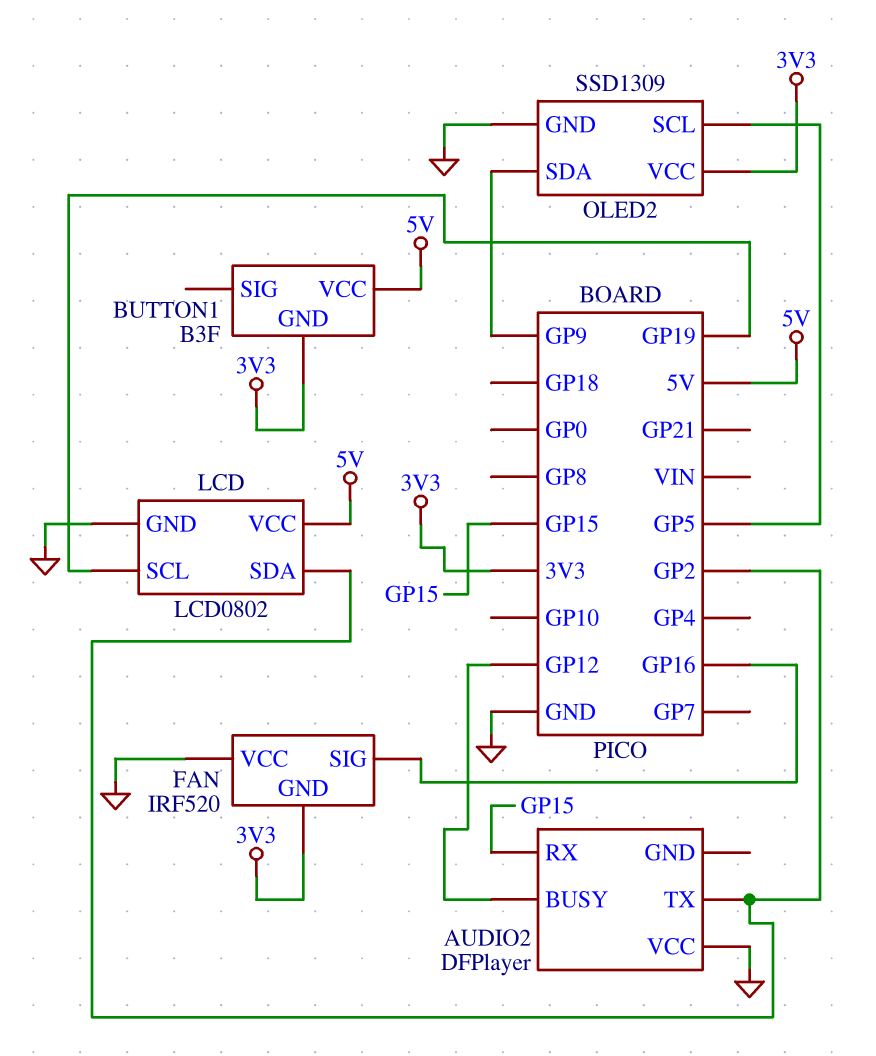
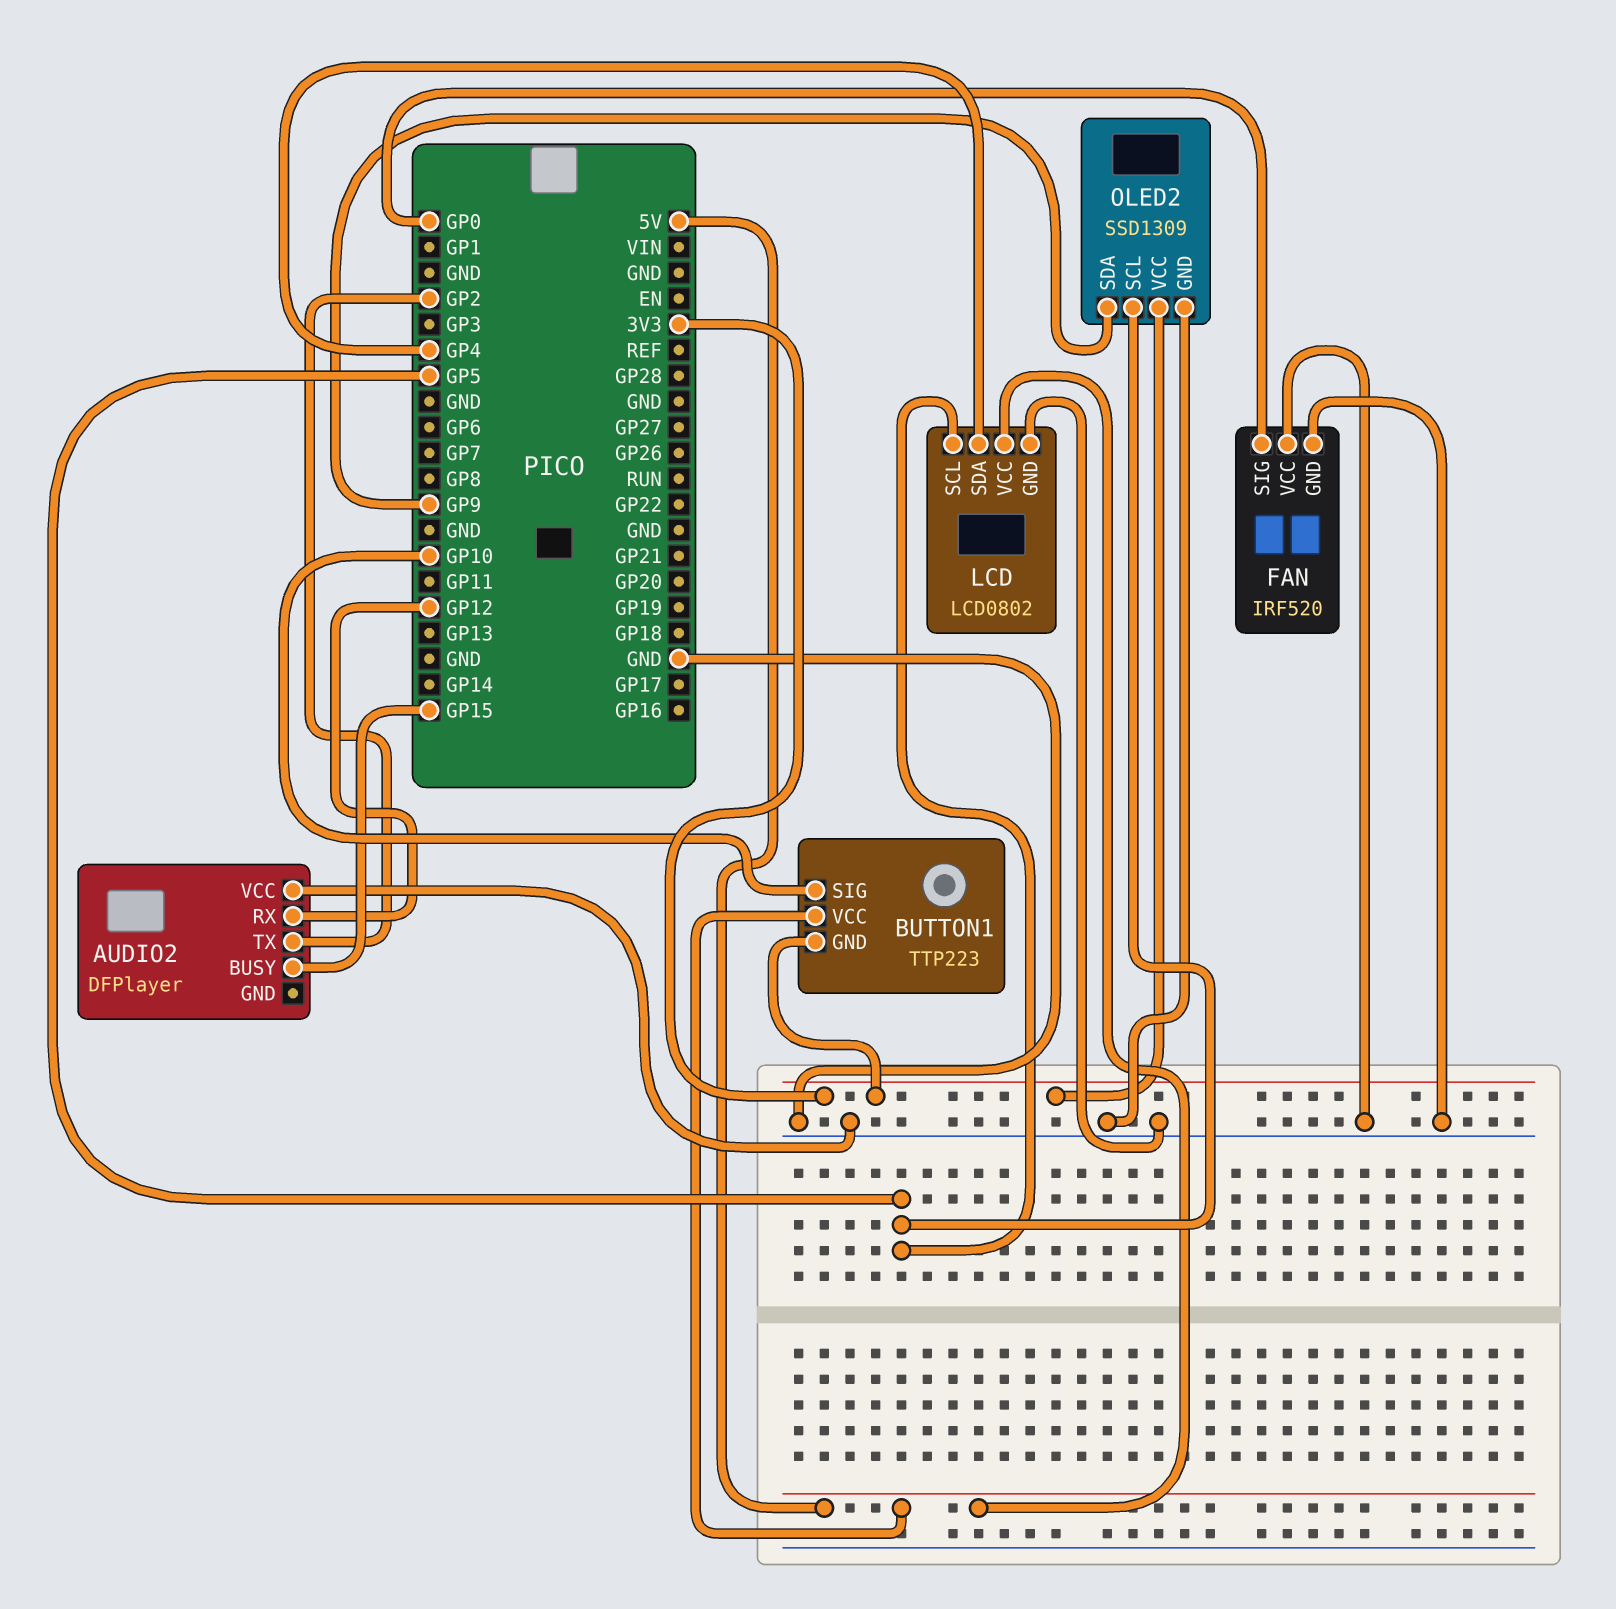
AUDIO2 pin BUSY: GP12 -> GP15
AUDIO2 pin RX: GP15 -> GP12
BUTTON1: B3F -> TTP223
BUTTON1 pin SIG: none -> GP10
FAN pin GND: 3V3 -> GND
FAN pin SIG: GP16 -> GP0
LCD pin SCL: GP19 -> GP5
LCD pin SDA: GP2 -> GP4

